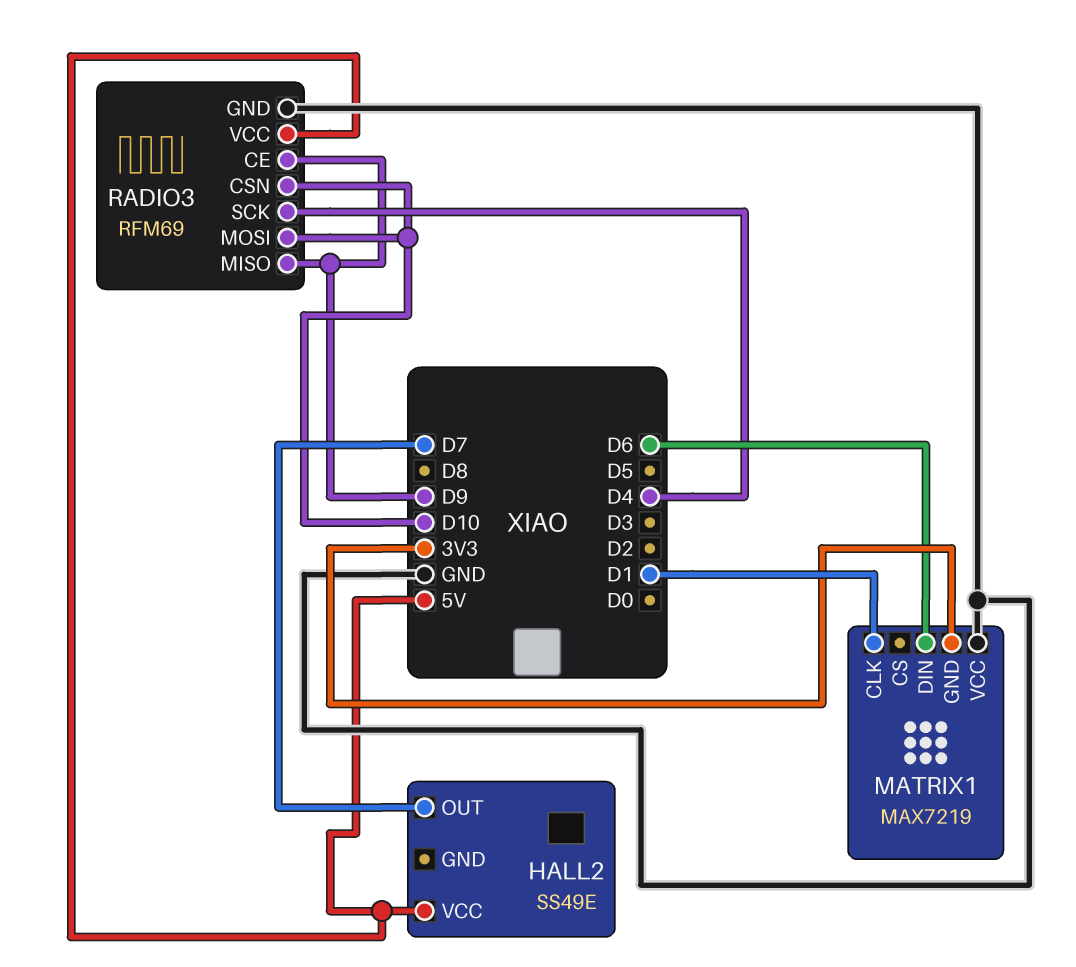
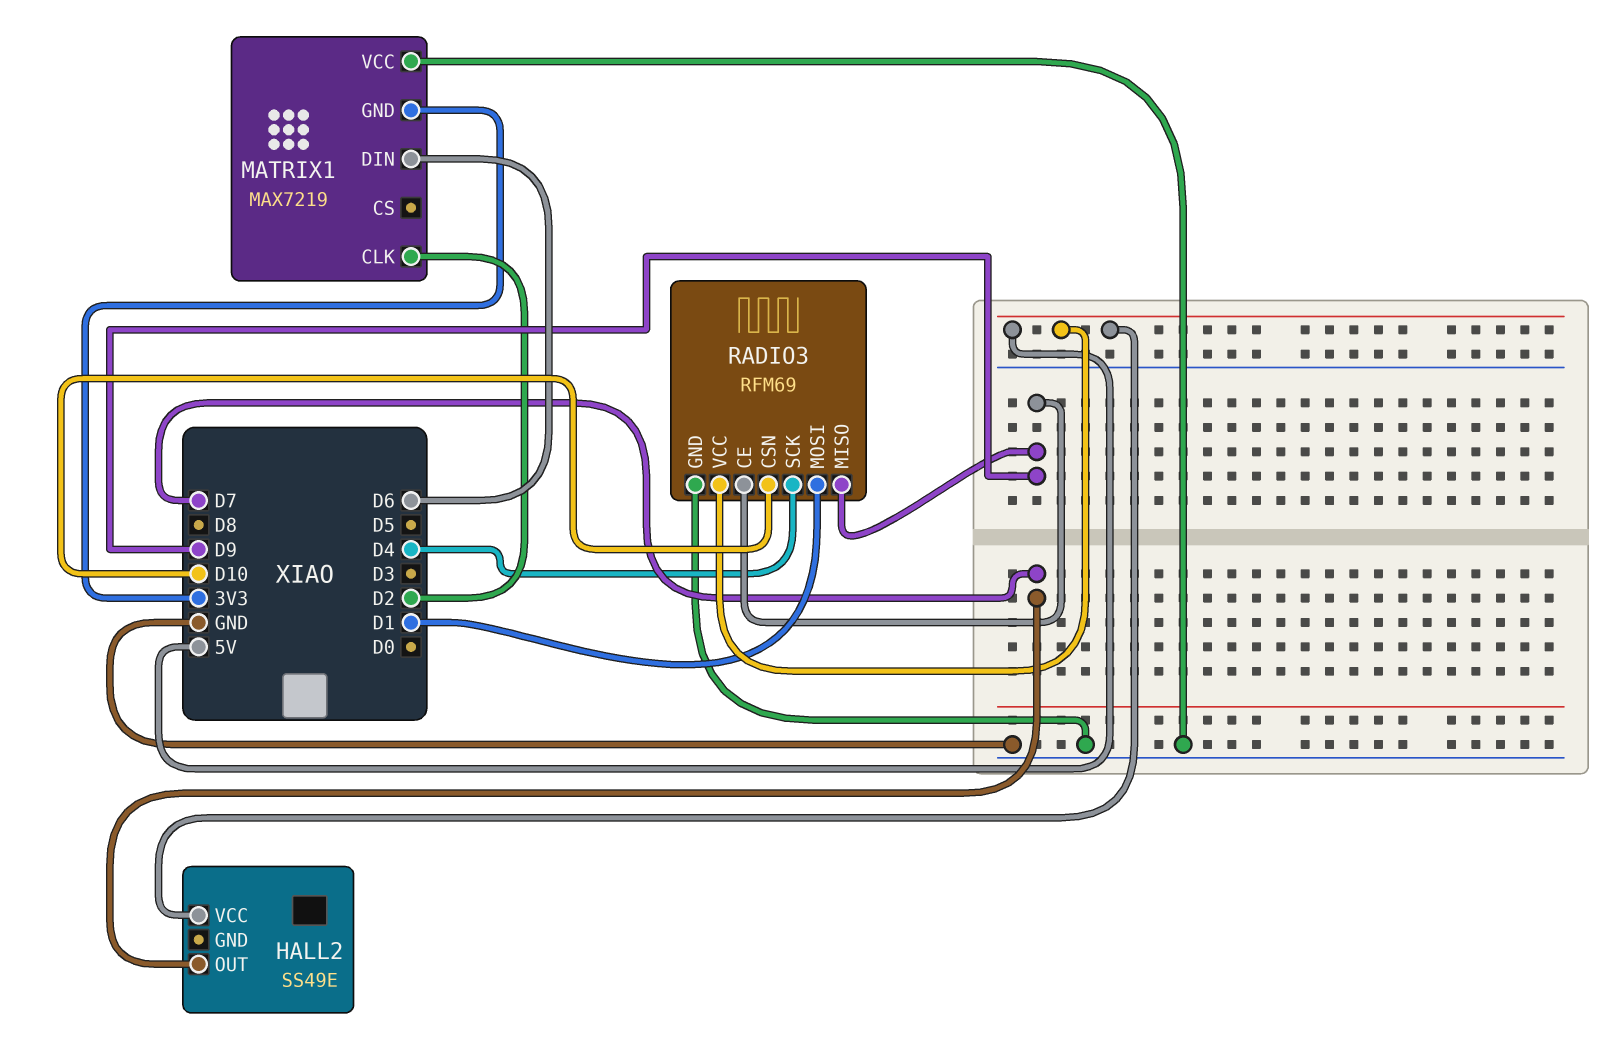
MATRIX1 pin CLK: D1 -> D2
RADIO3 pin MOSI: D10 -> D1

